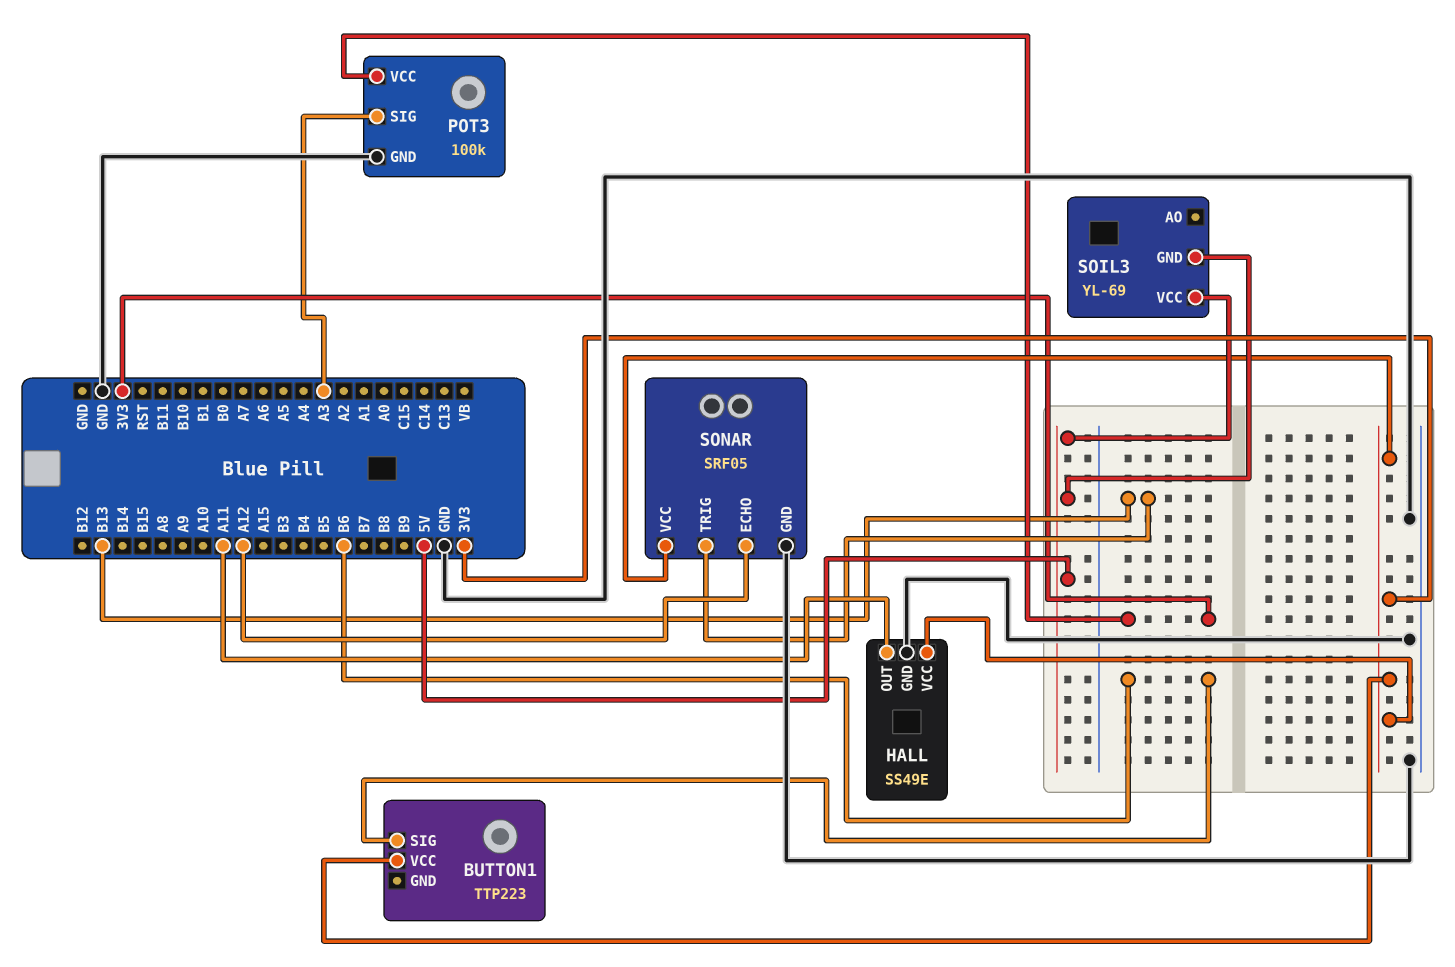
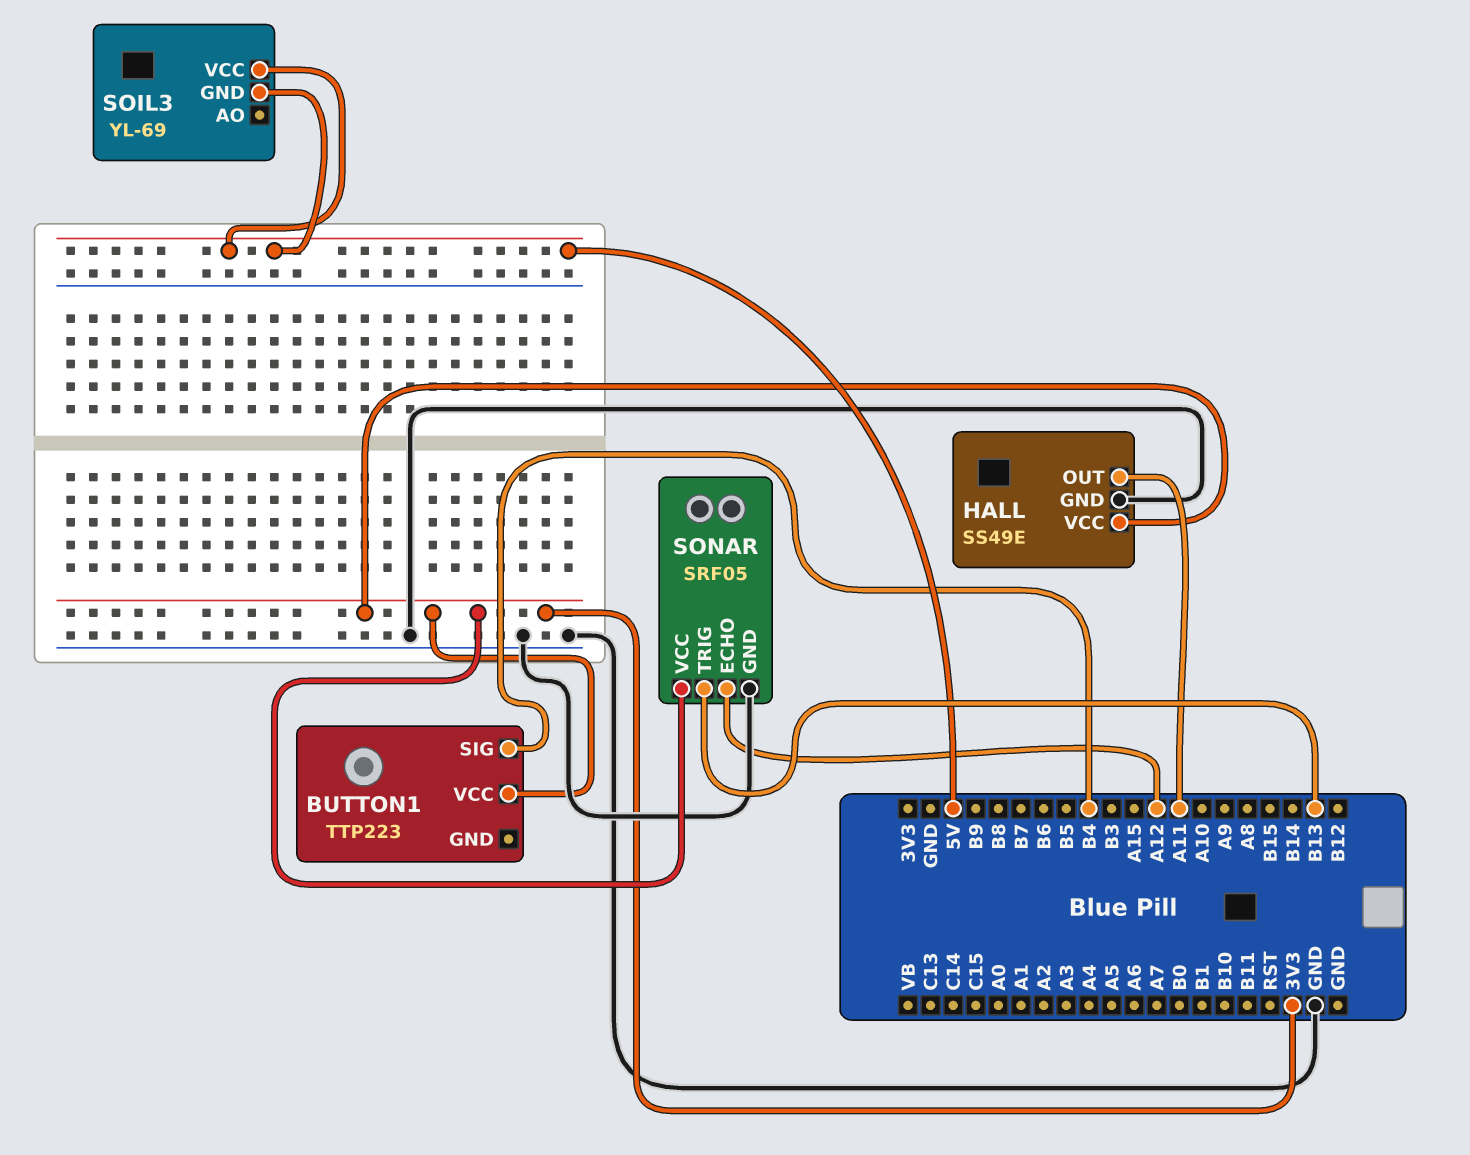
BUTTON1 pin SIG: B6 -> B4
POT3: 100k -> none
POT3 pin GND: GND -> none
POT3 pin SIG: A3 -> none
POT3 pin VCC: 3V3 -> none

